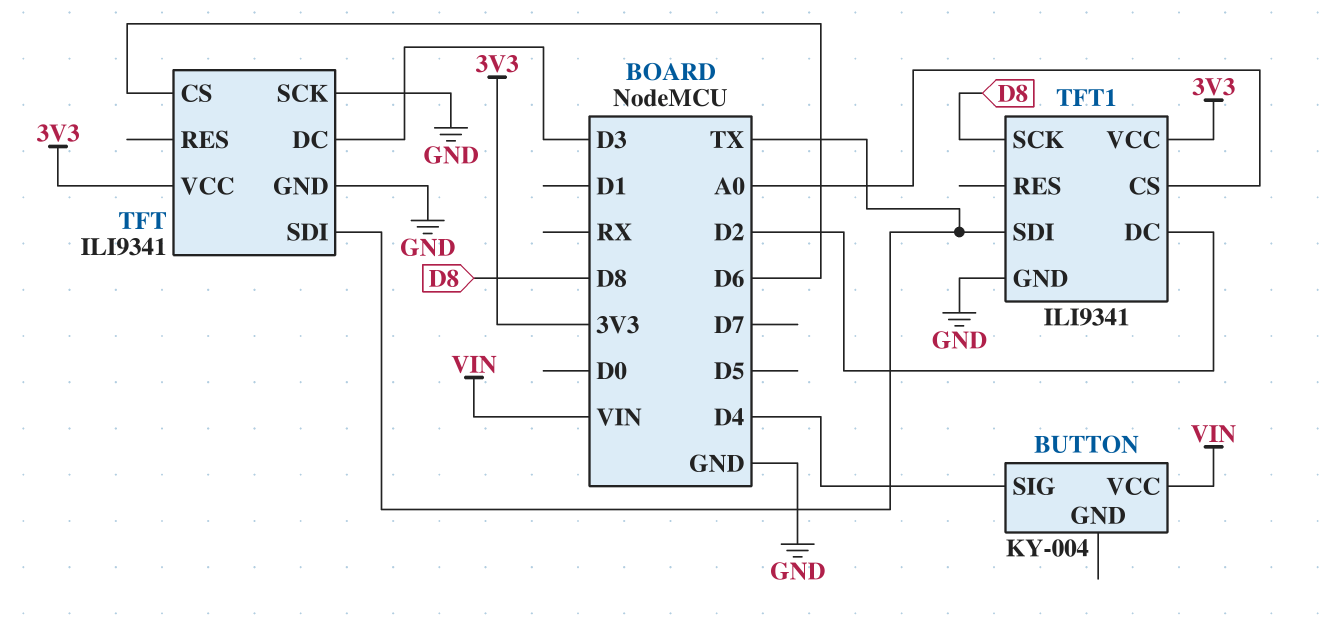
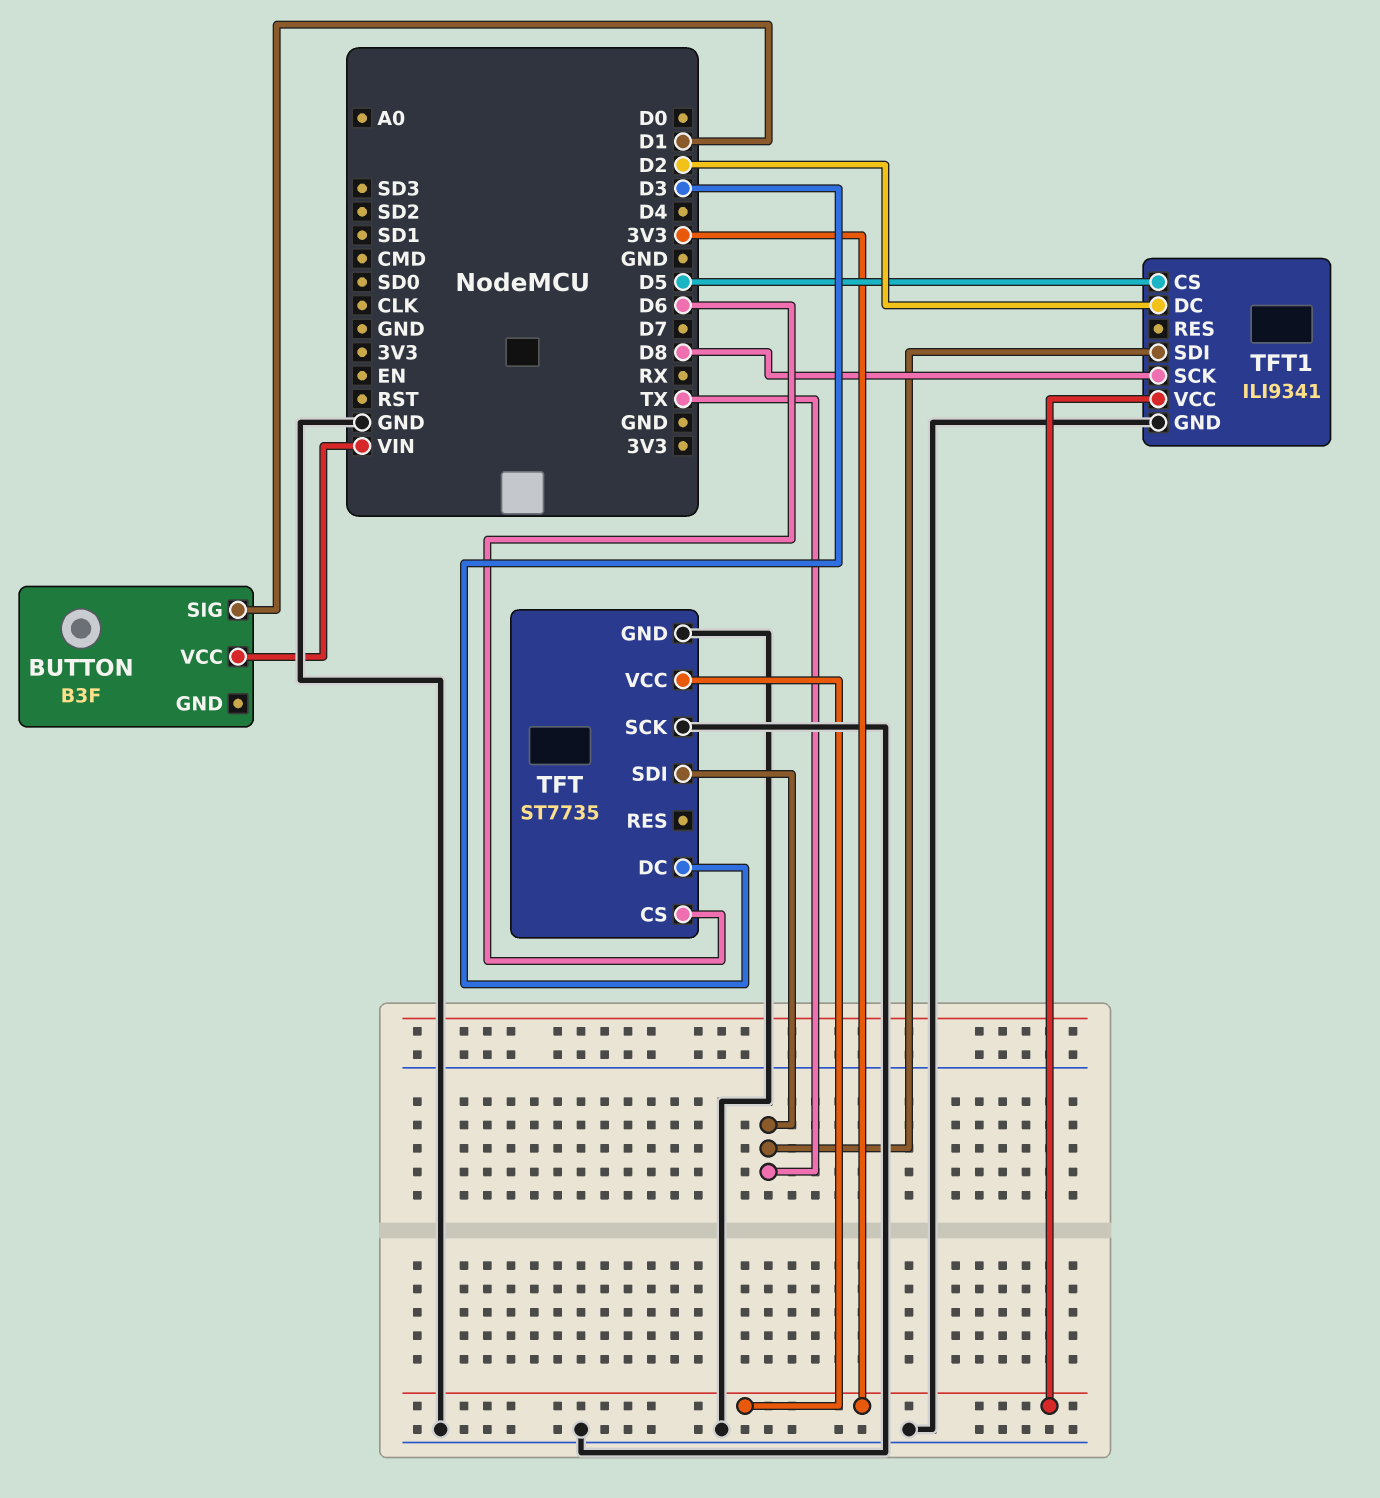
BUTTON: KY-004 -> B3F
BUTTON pin SIG: D4 -> D1
TFT: ILI9341 -> ST7735
TFT1 pin CS: A0 -> D5

